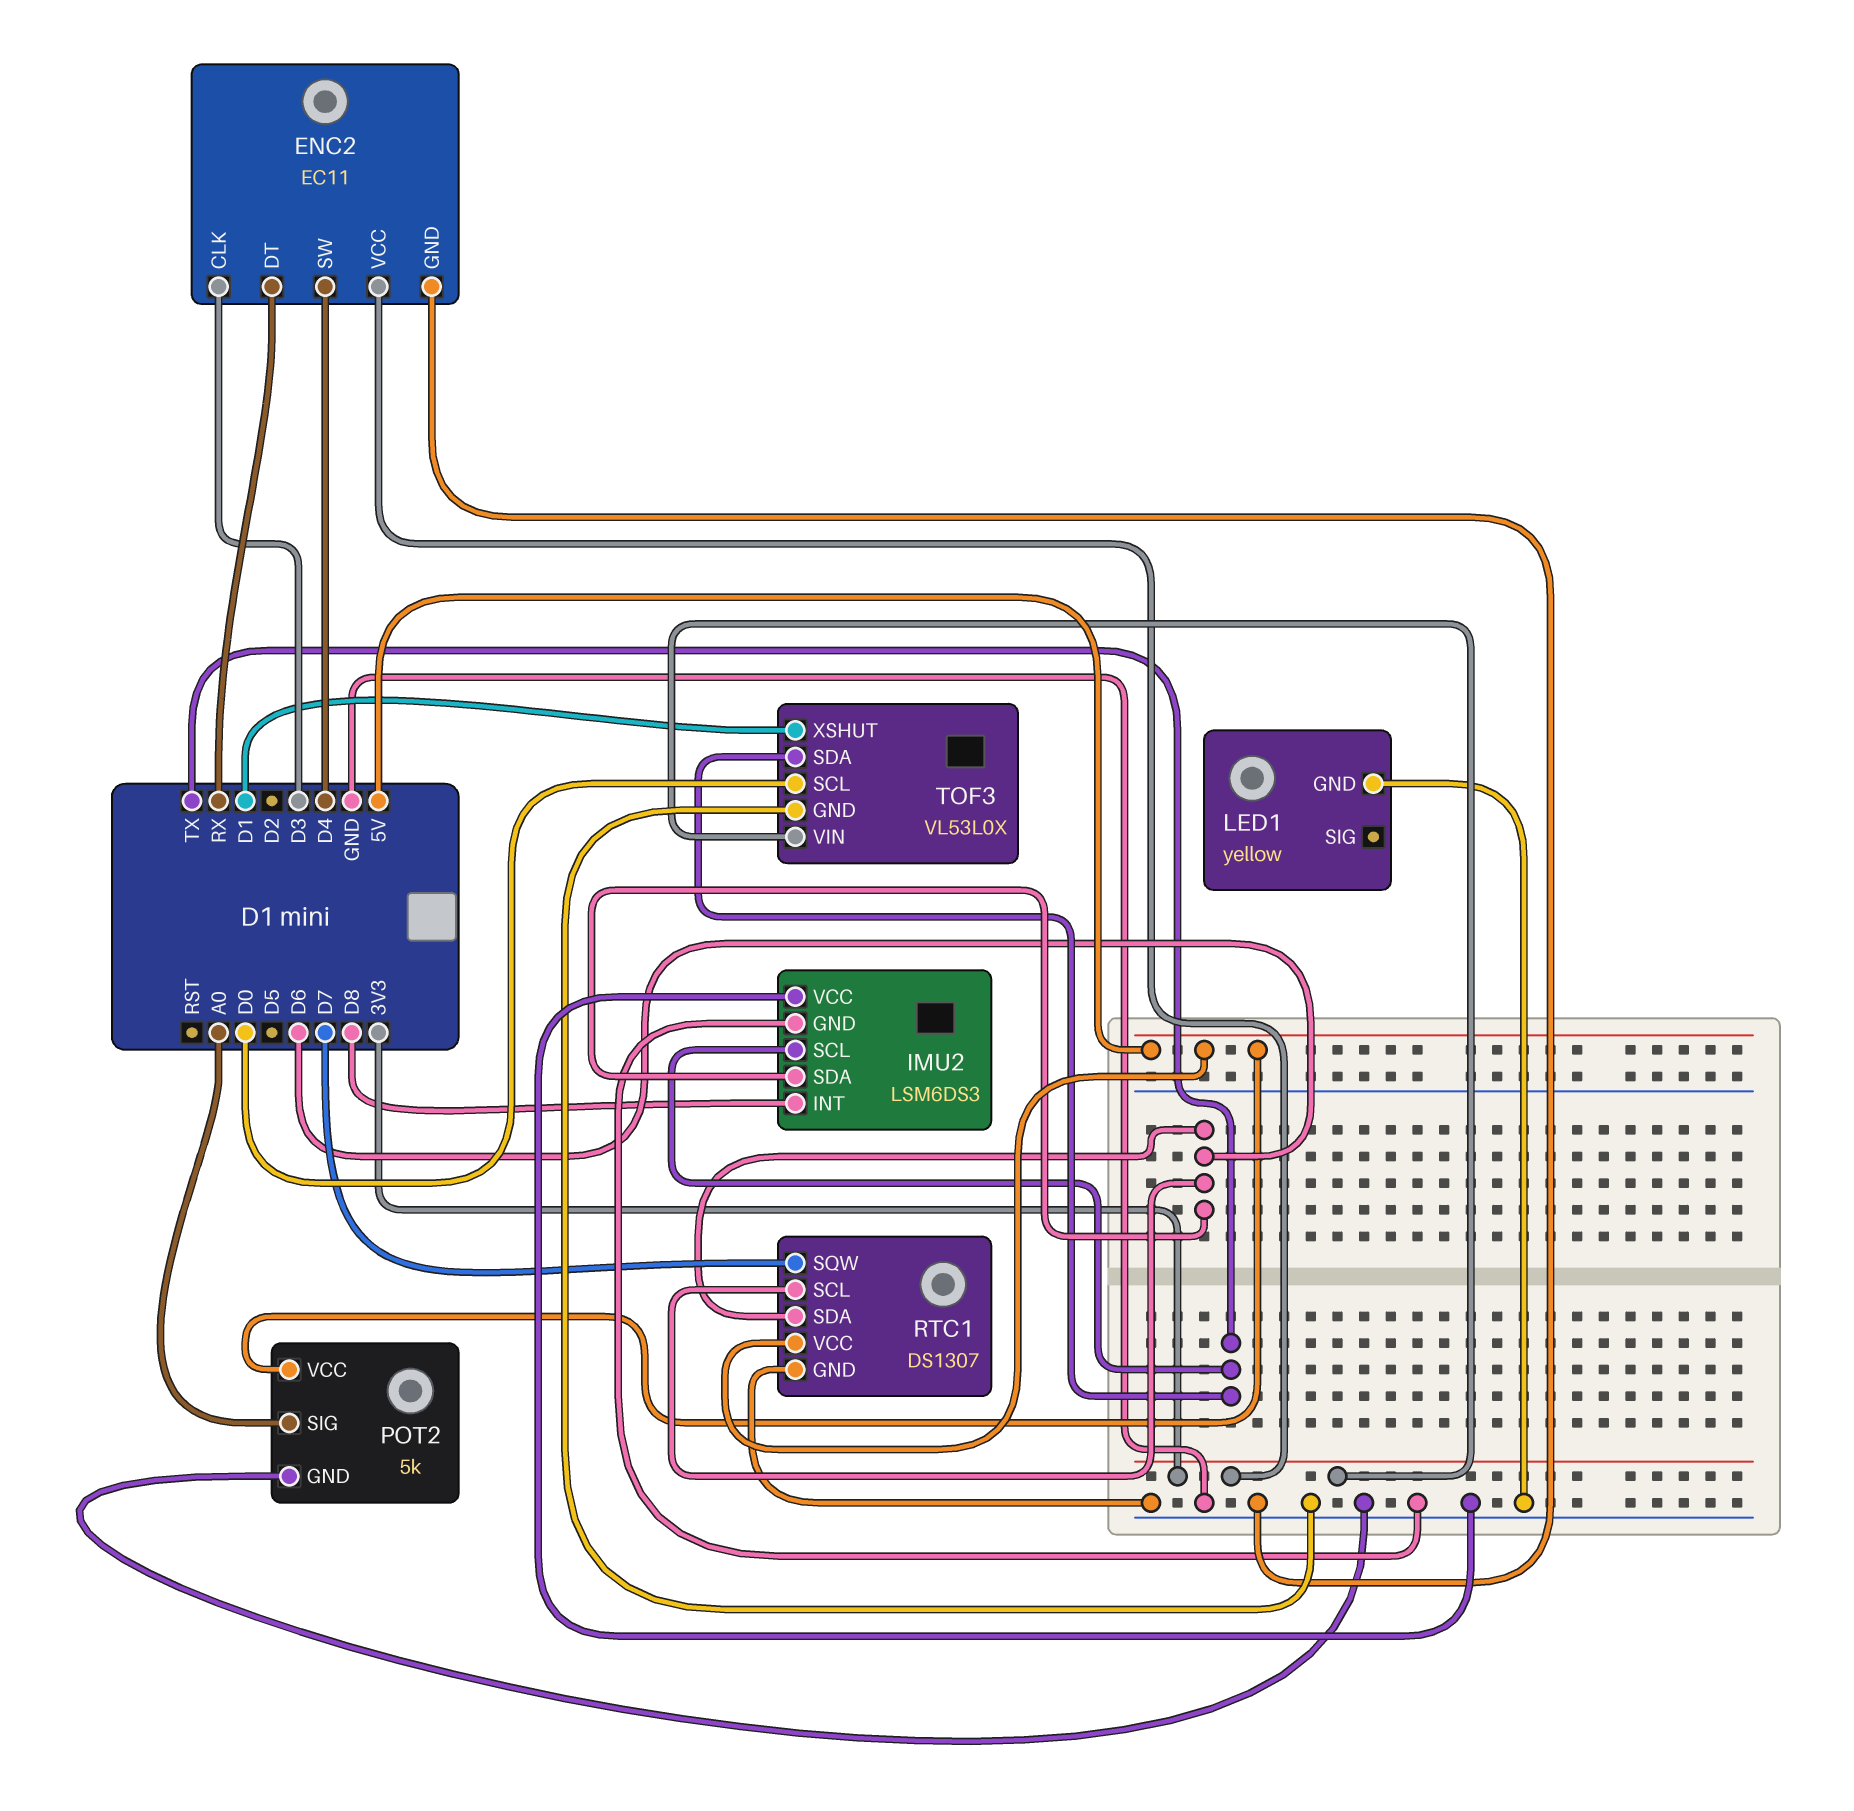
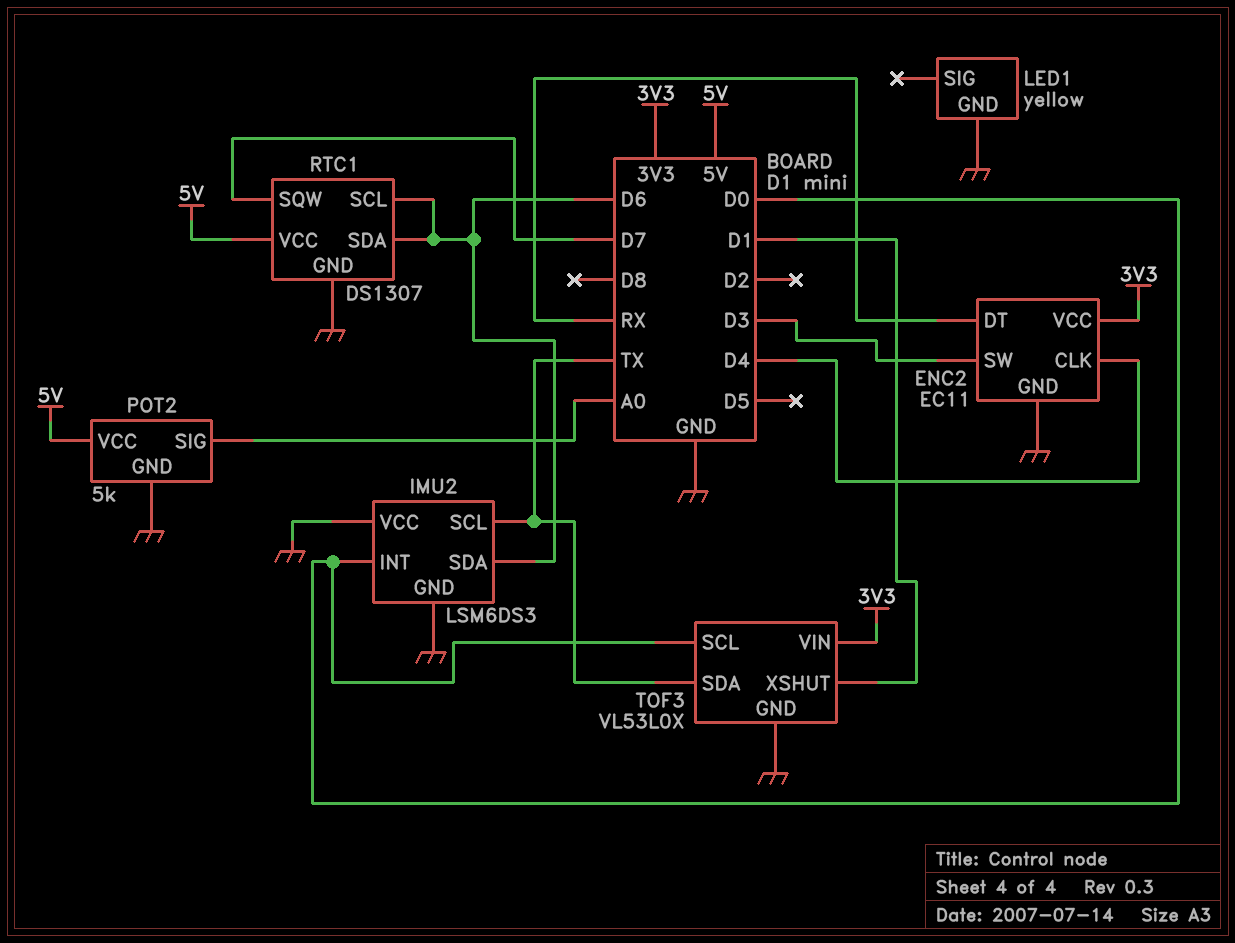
ENC2 pin CLK: D3 -> D4
ENC2 pin SW: D4 -> D3
IMU2 pin INT: D8 -> D0

